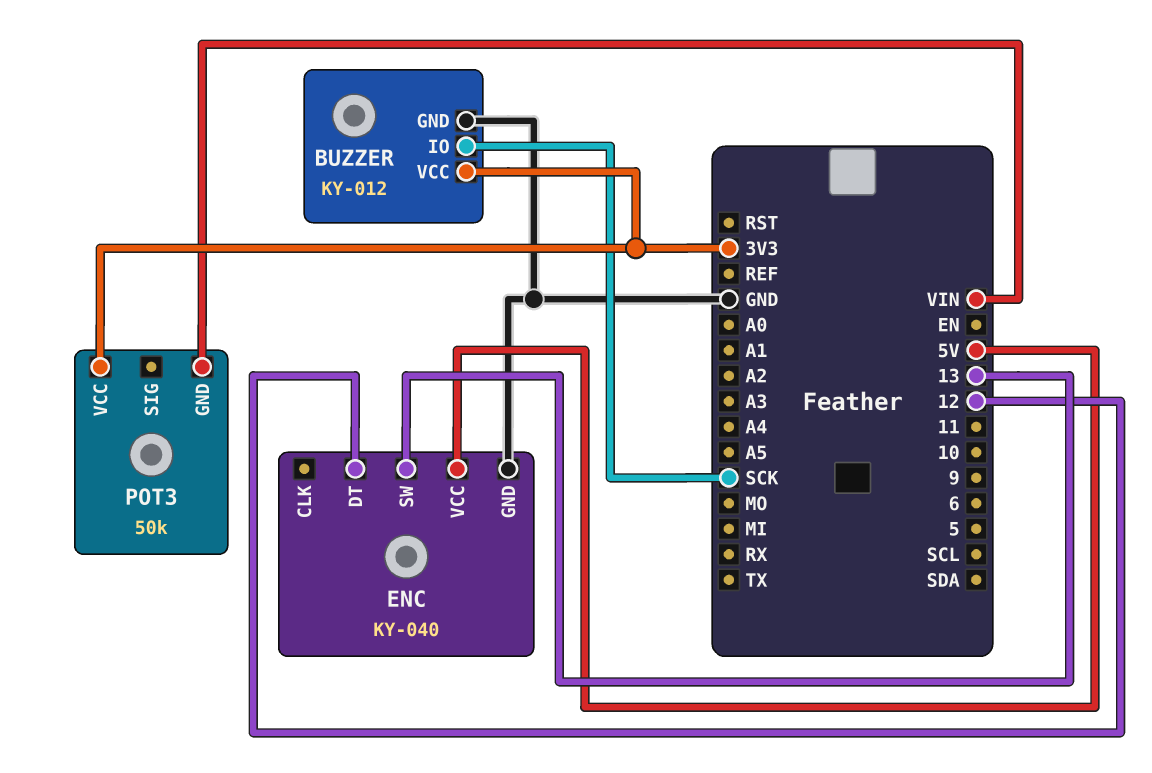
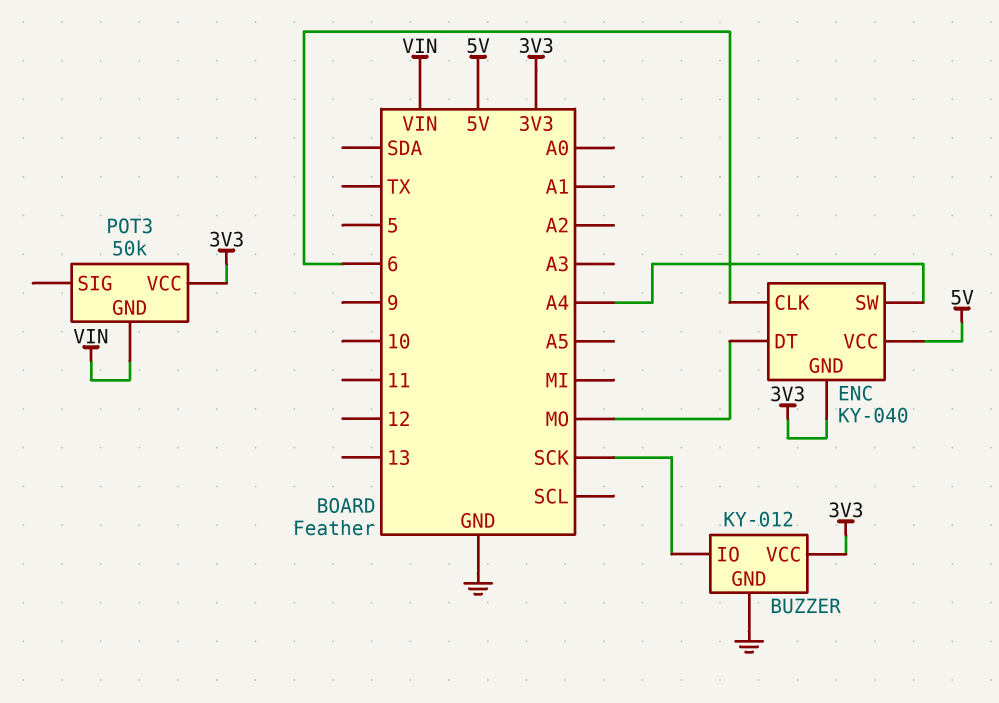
ENC pin CLK: none -> 6
ENC pin DT: 12 -> MO
ENC pin GND: GND -> 3V3
ENC pin SW: 13 -> A4

